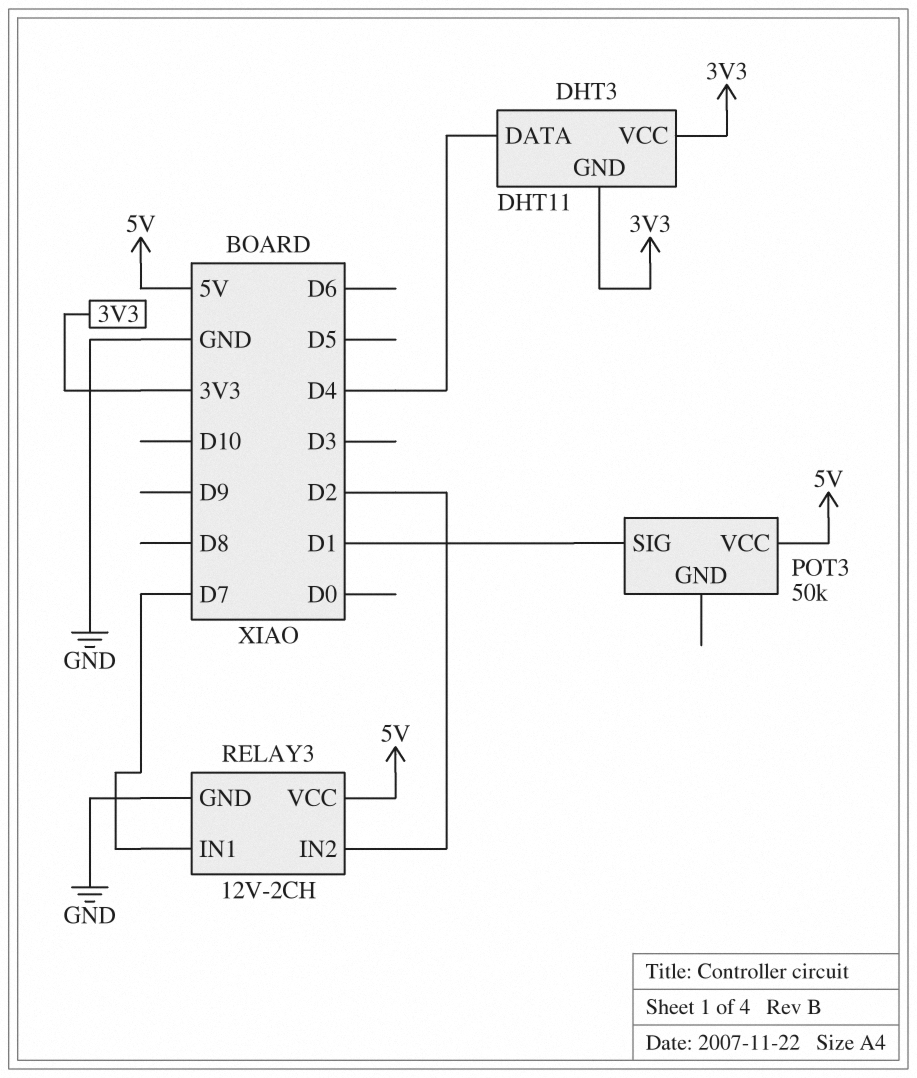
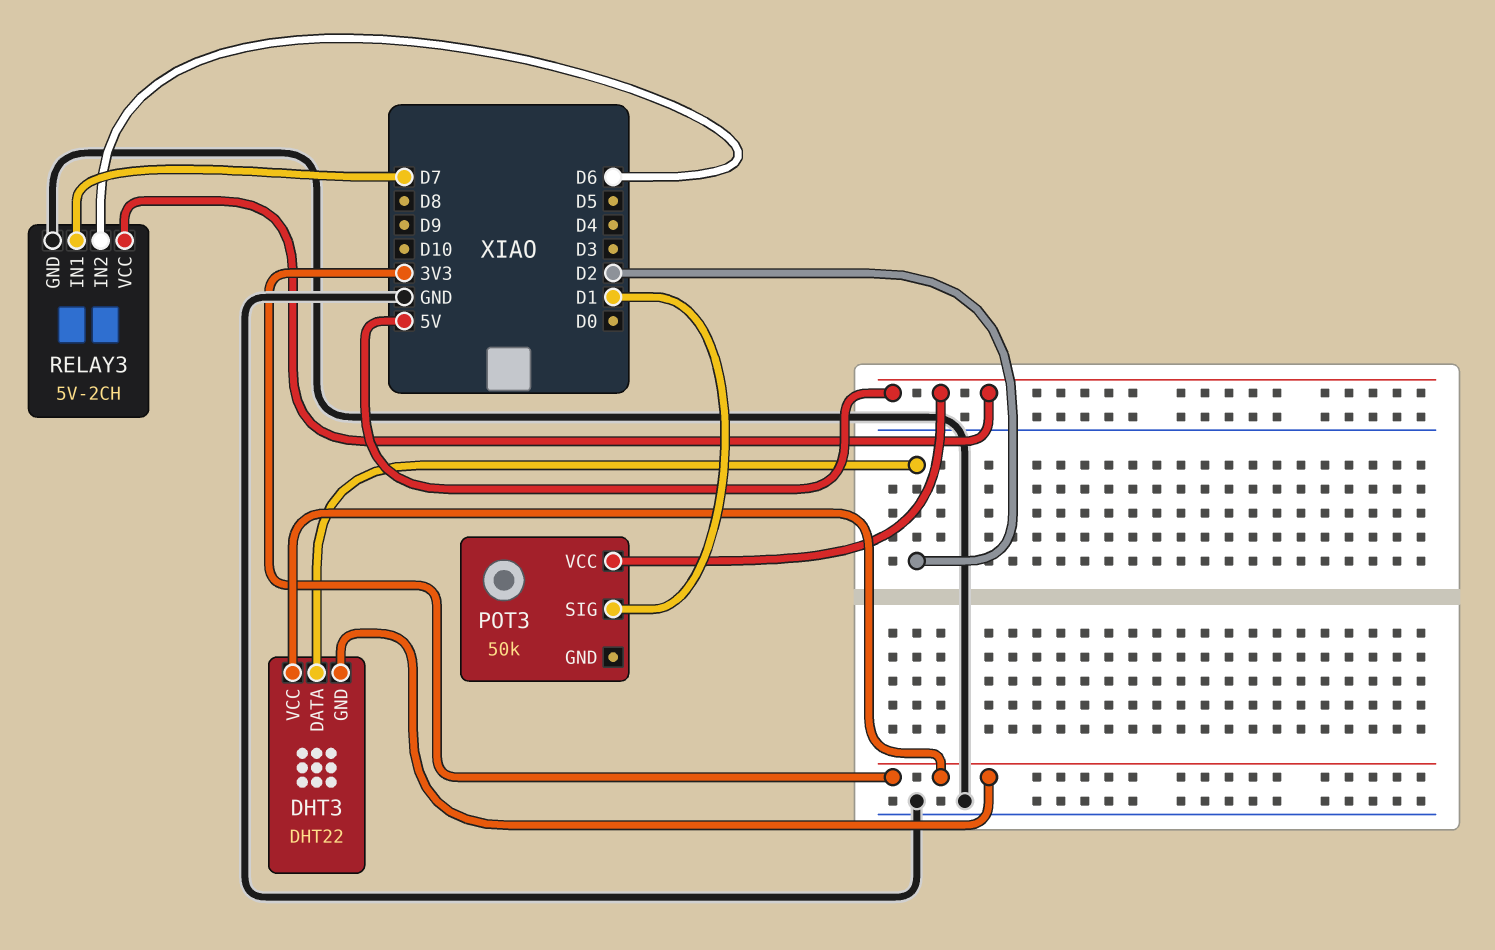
DHT3: DHT11 -> DHT22
DHT3 pin DATA: D4 -> D2
RELAY3: 12V-2CH -> 5V-2CH
RELAY3 pin IN2: D2 -> D6

